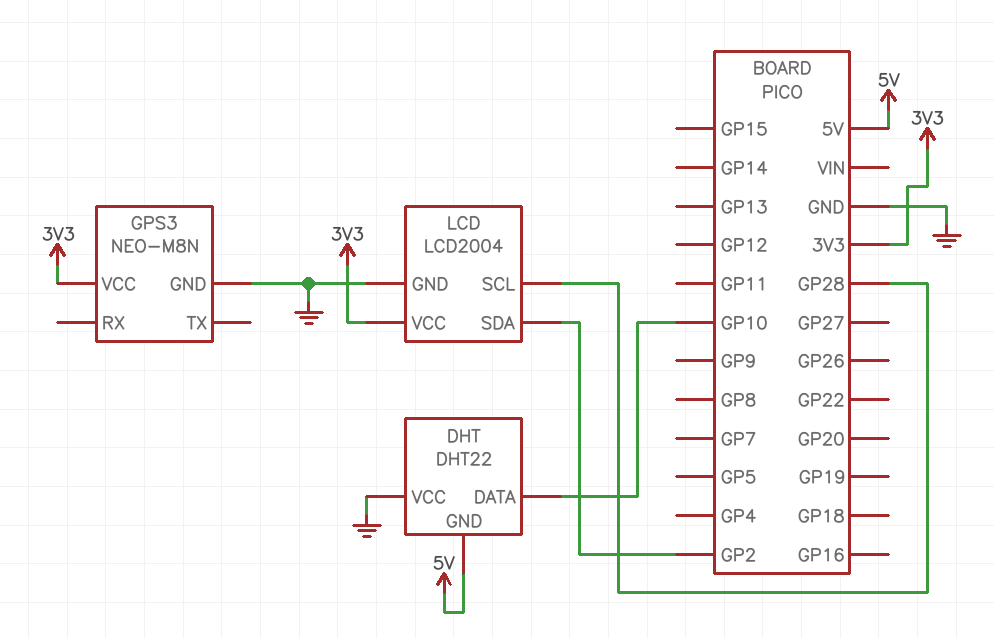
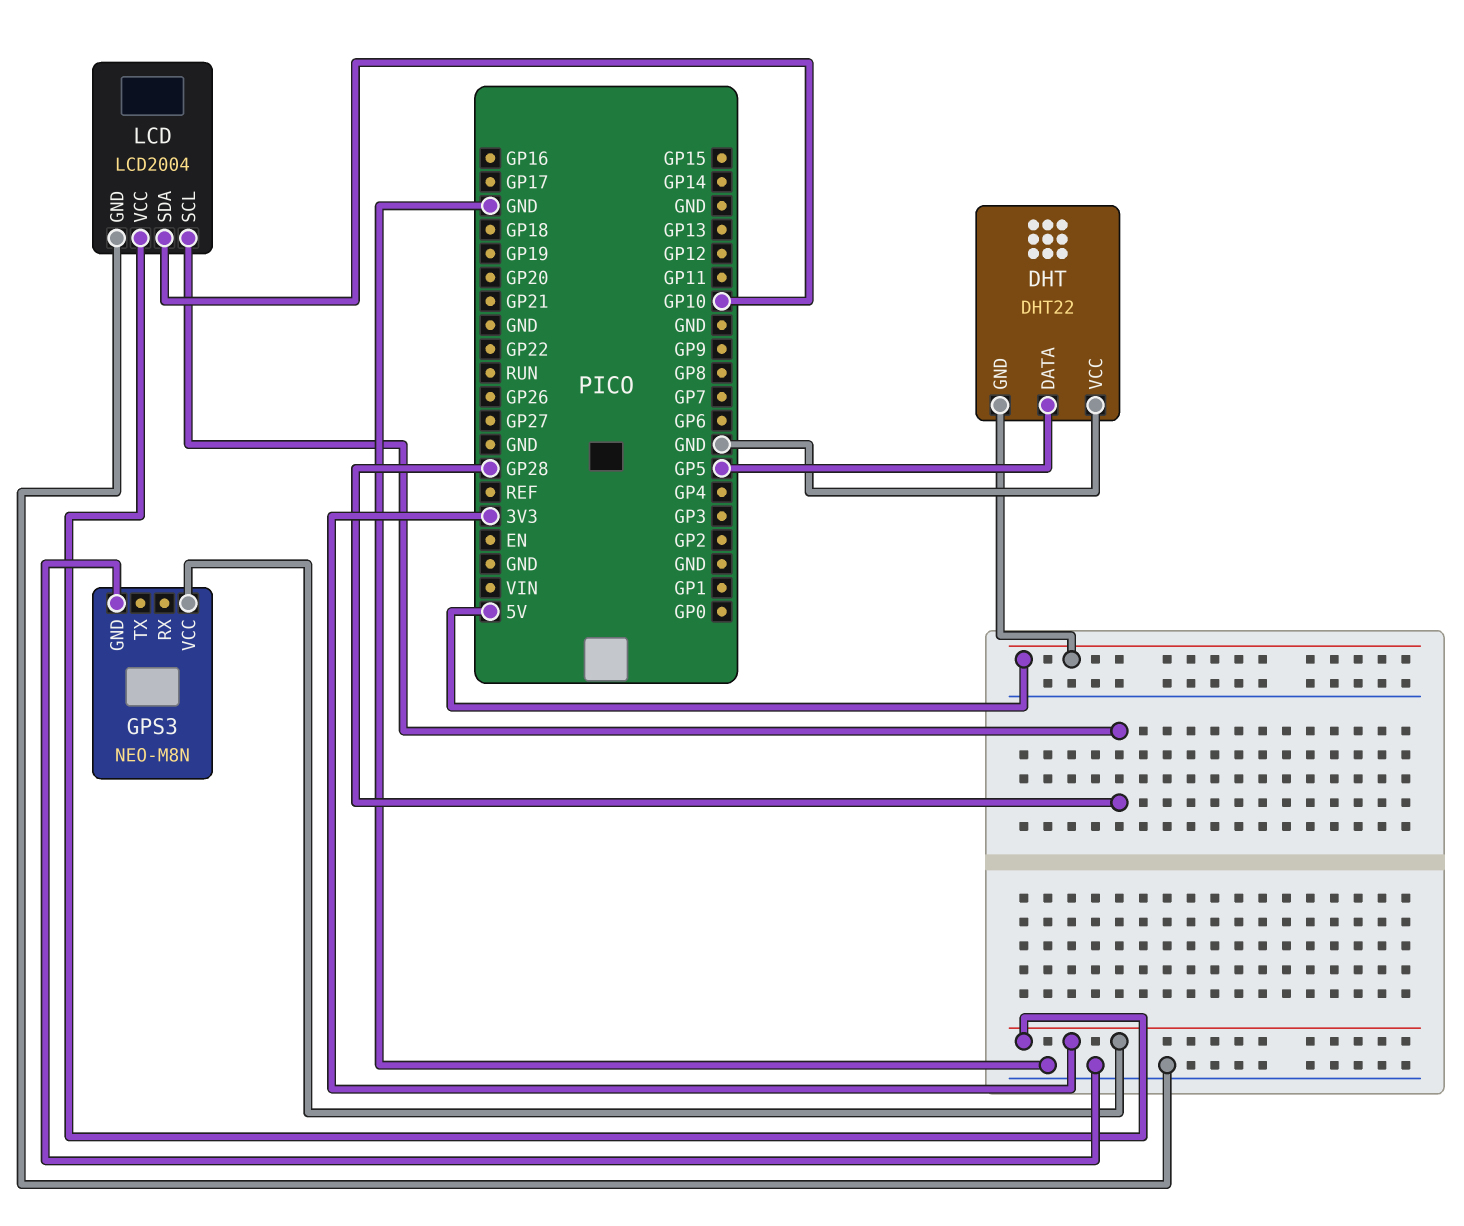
DHT pin DATA: GP10 -> GP5
LCD pin SDA: GP2 -> GP10

